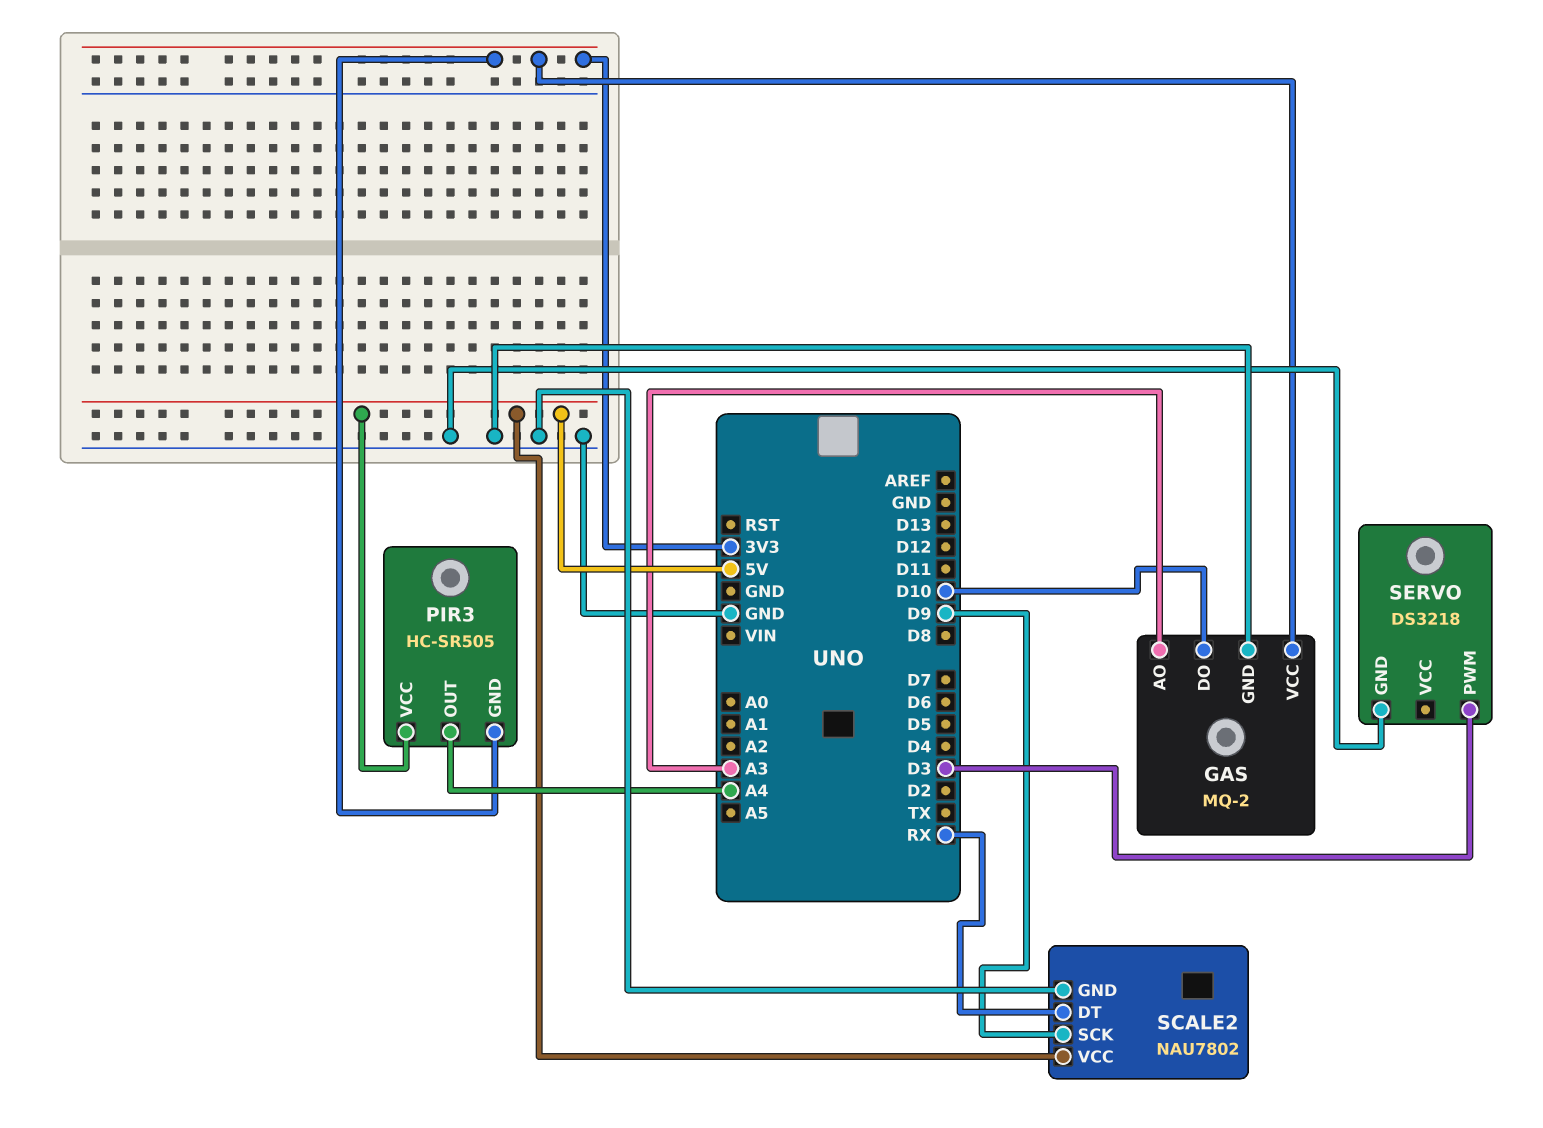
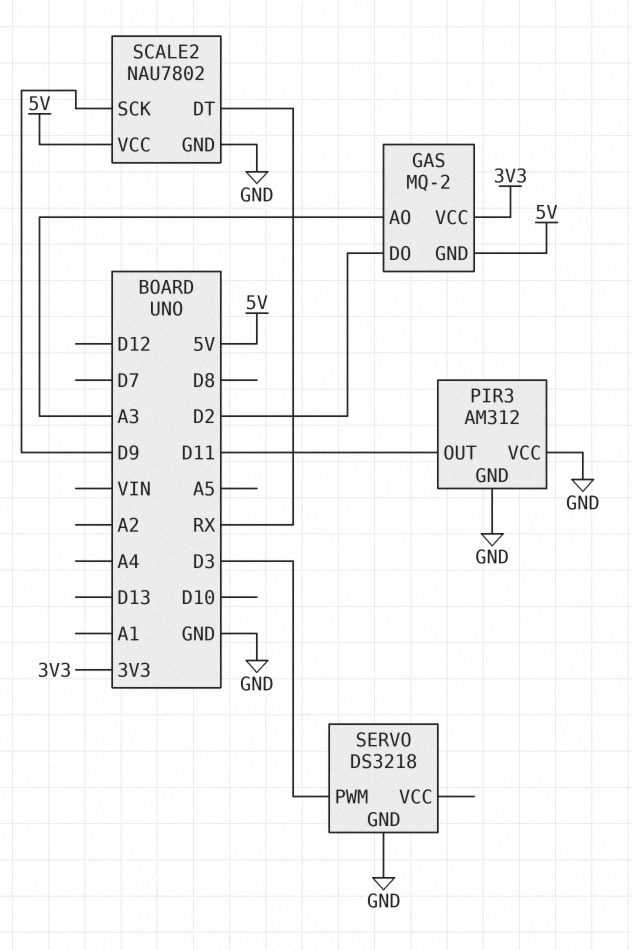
GAS pin DO: D10 -> D2
GAS pin GND: GND -> 5V
PIR3: HC-SR505 -> AM312
PIR3 pin GND: 3V3 -> GND
PIR3 pin OUT: A4 -> D11
PIR3 pin VCC: 5V -> GND

